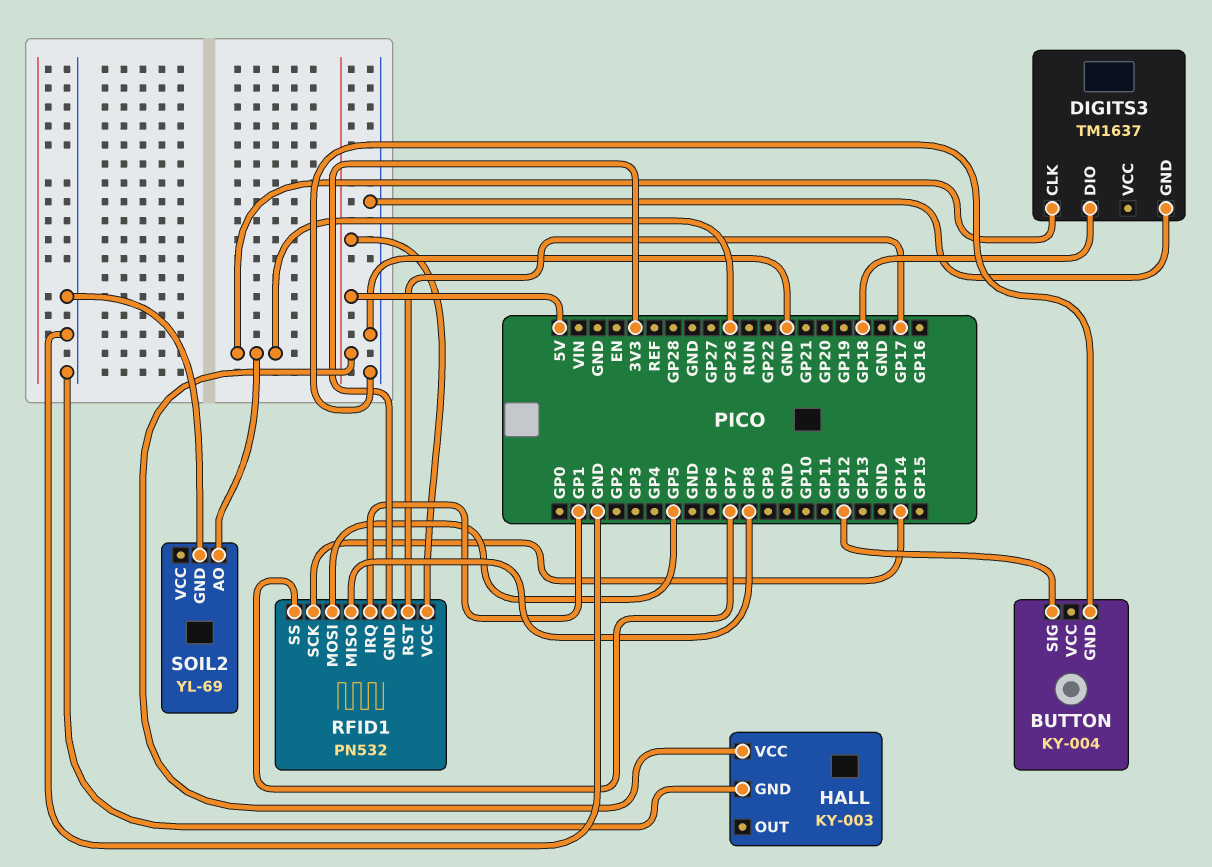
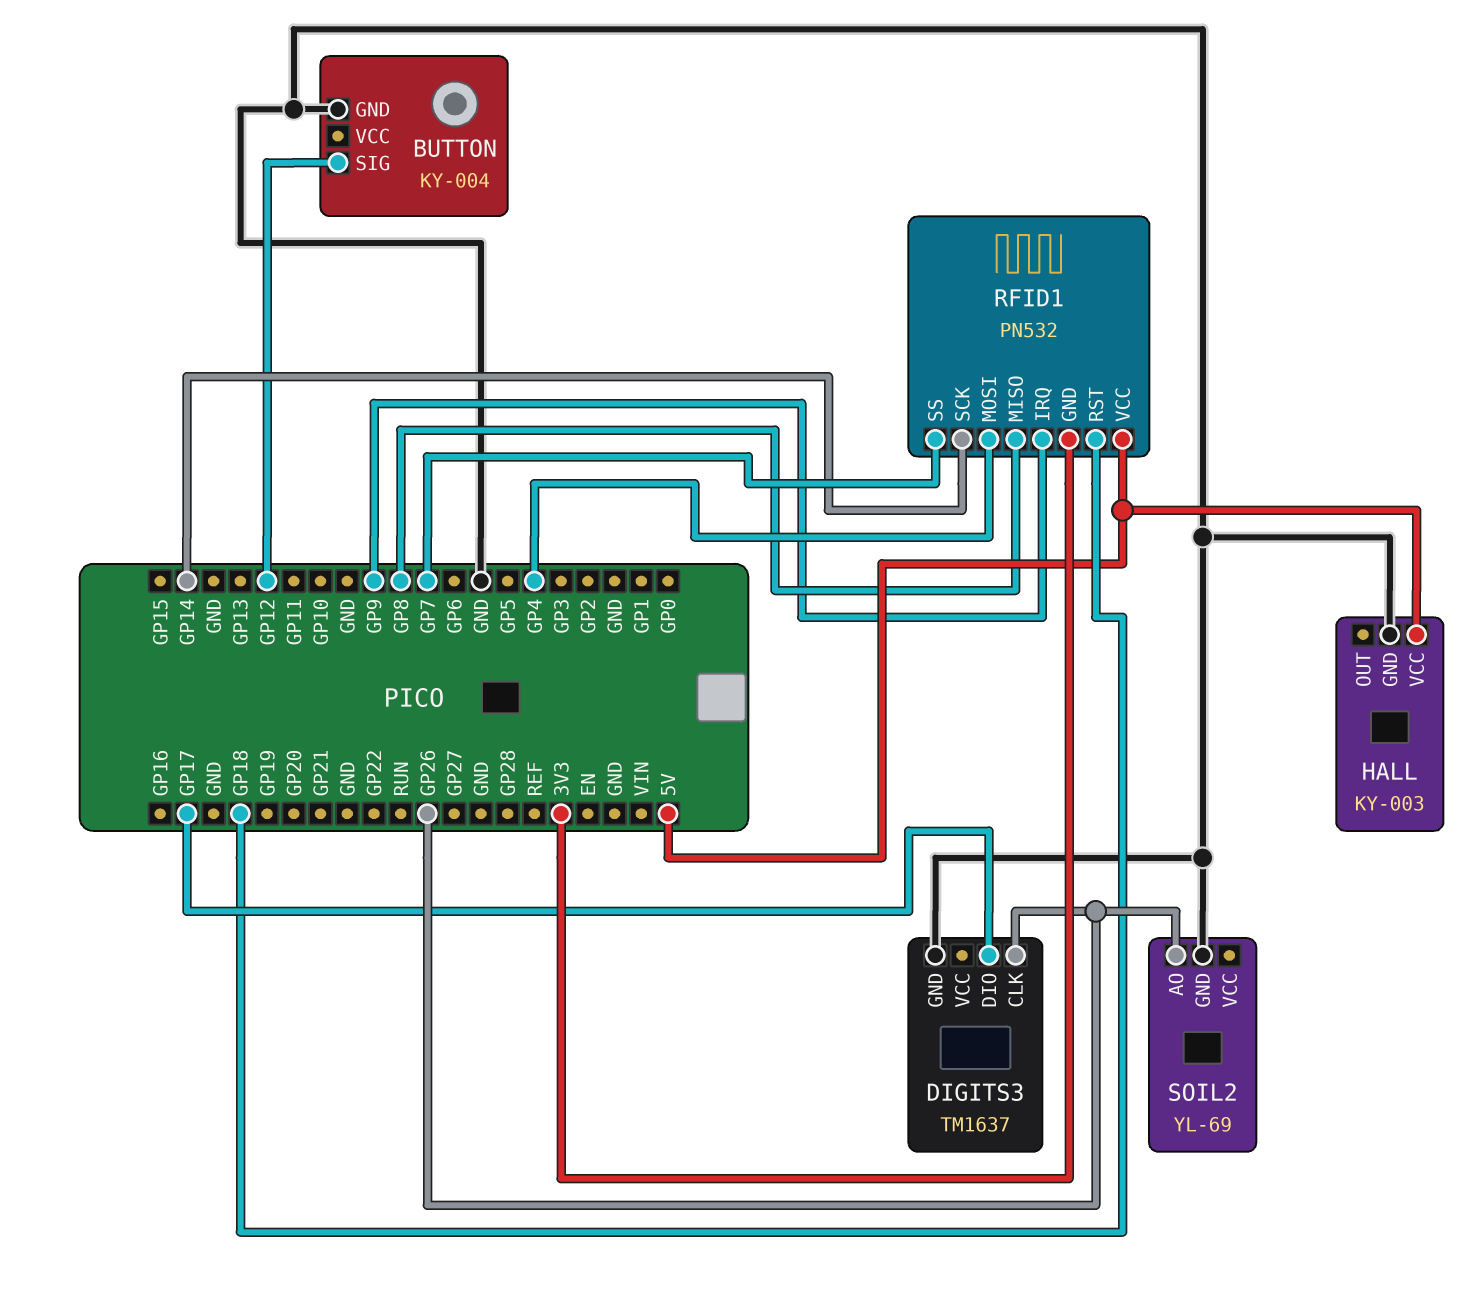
DIGITS3 pin DIO: GP18 -> GP17
RFID1 pin IRQ: GP1 -> GP9
RFID1 pin MOSI: GP5 -> GP4
RFID1 pin RST: GP17 -> GP18

